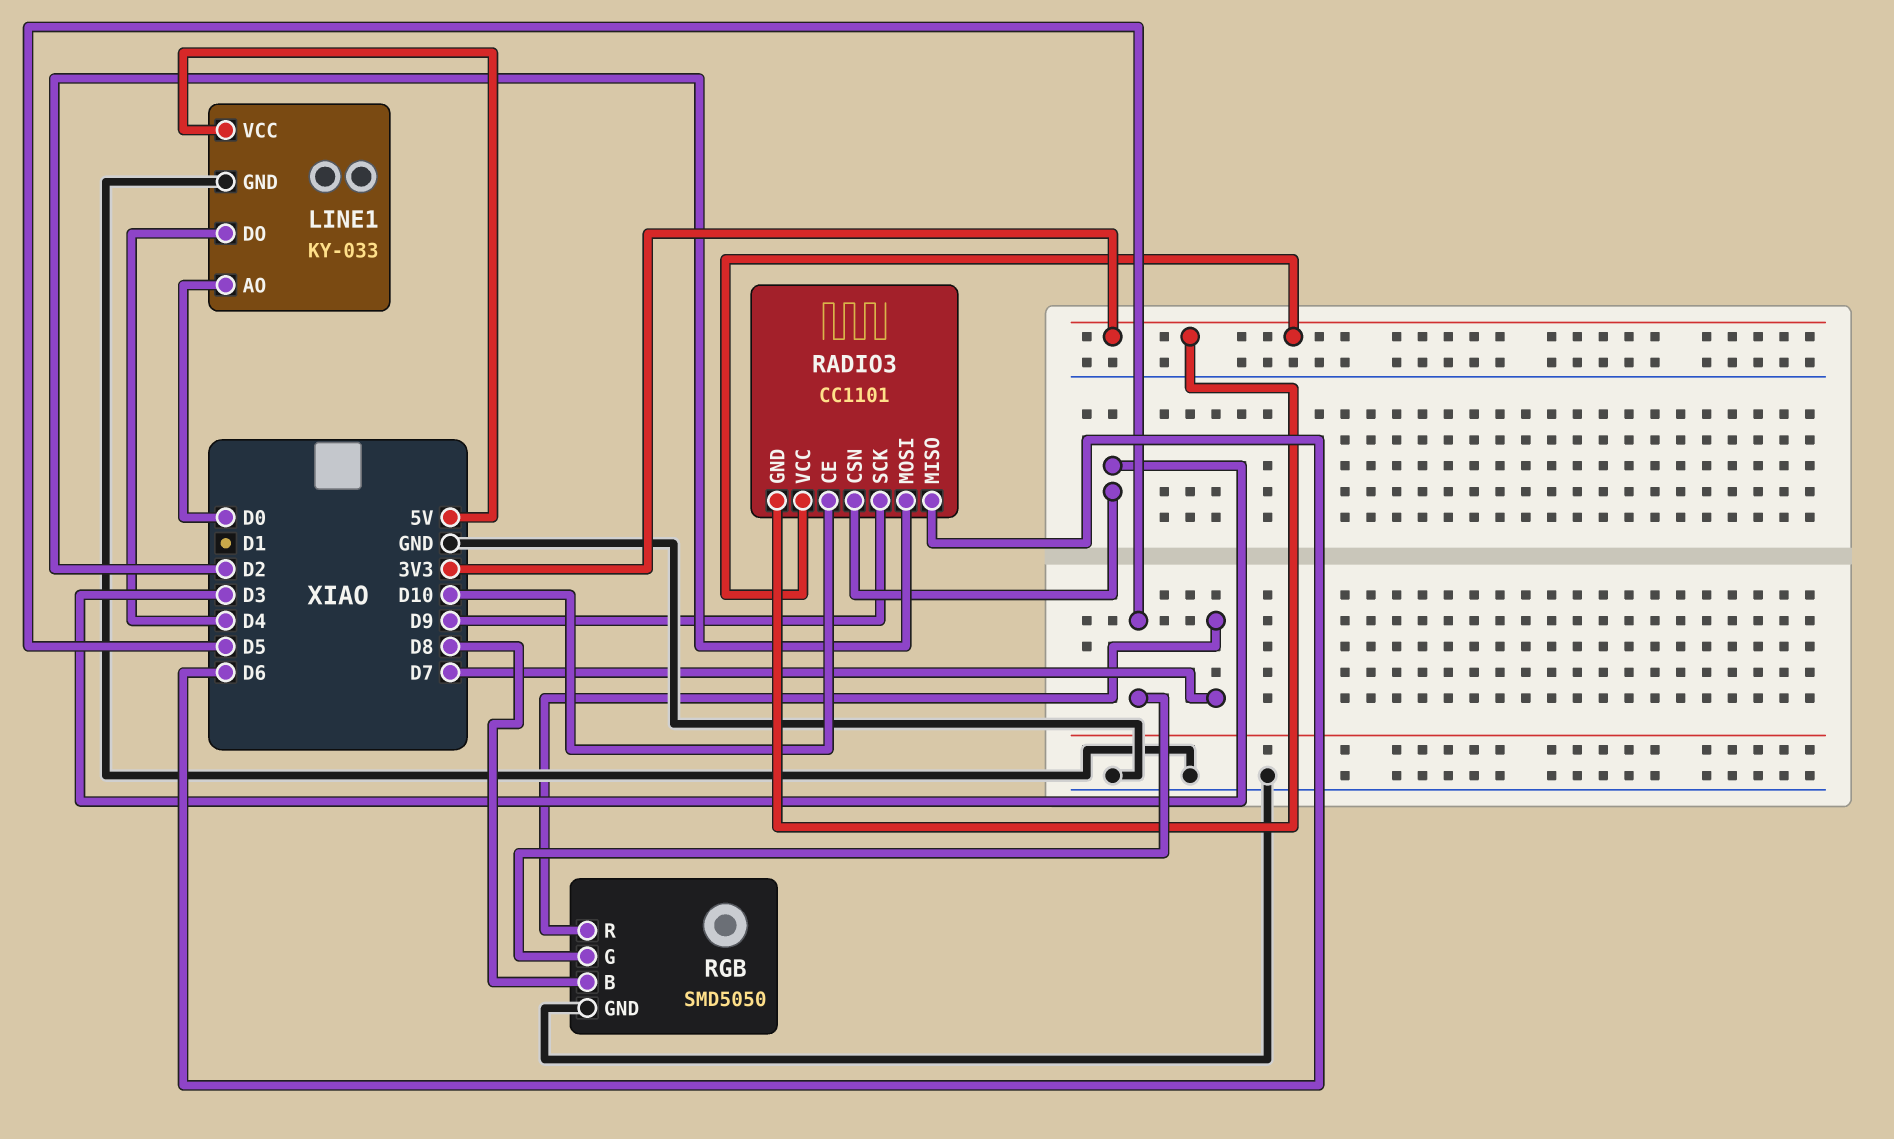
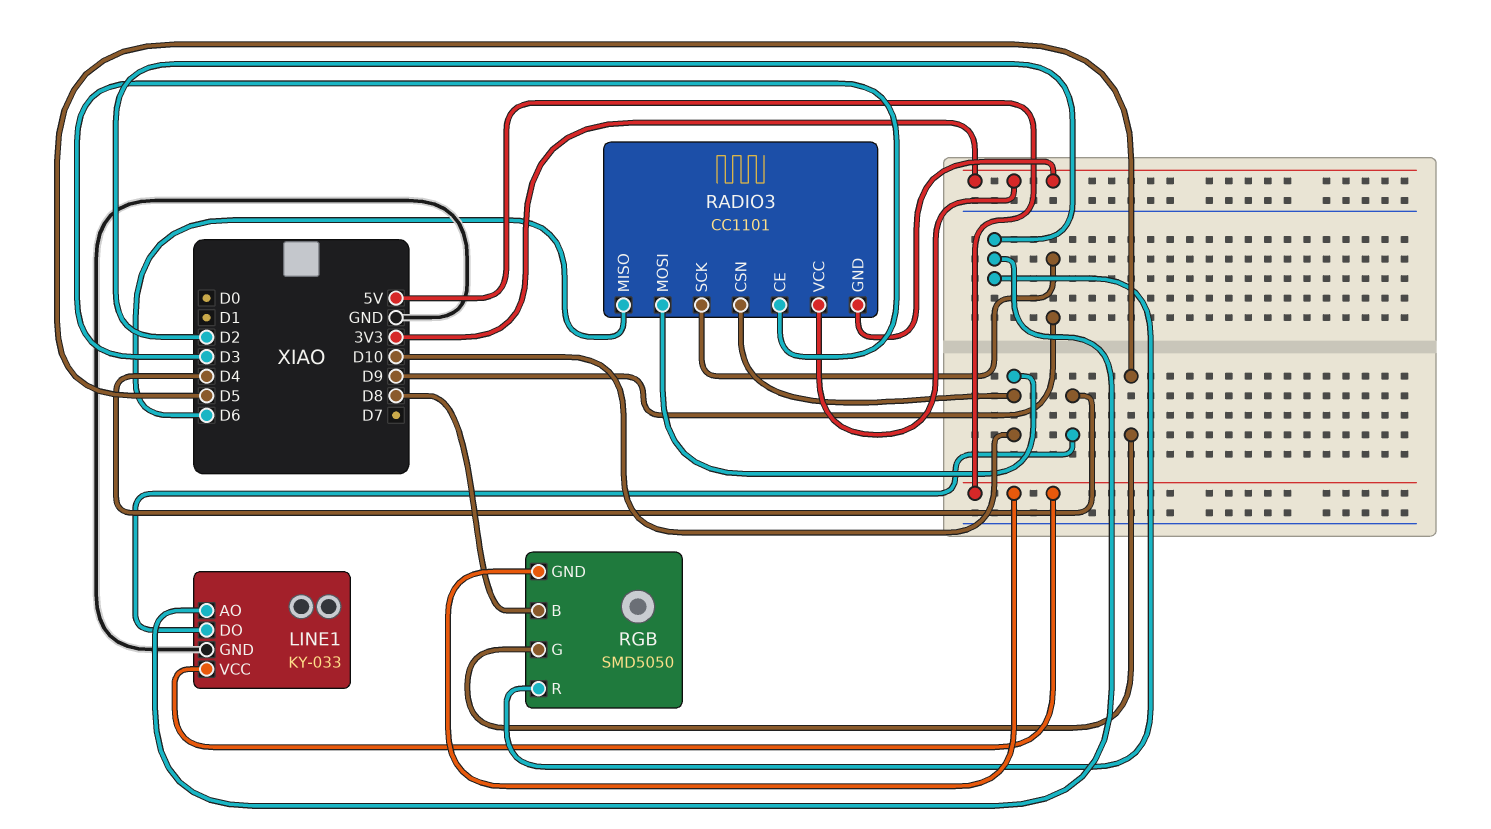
LINE1 pin AO: D0 -> D2
RADIO3 pin CE: D10 -> D3
RADIO3 pin CSN: D3 -> D10
RADIO3 pin MOSI: D2 -> D10
RGB pin GND: GND -> 5V
RGB pin R: D7 -> D2

